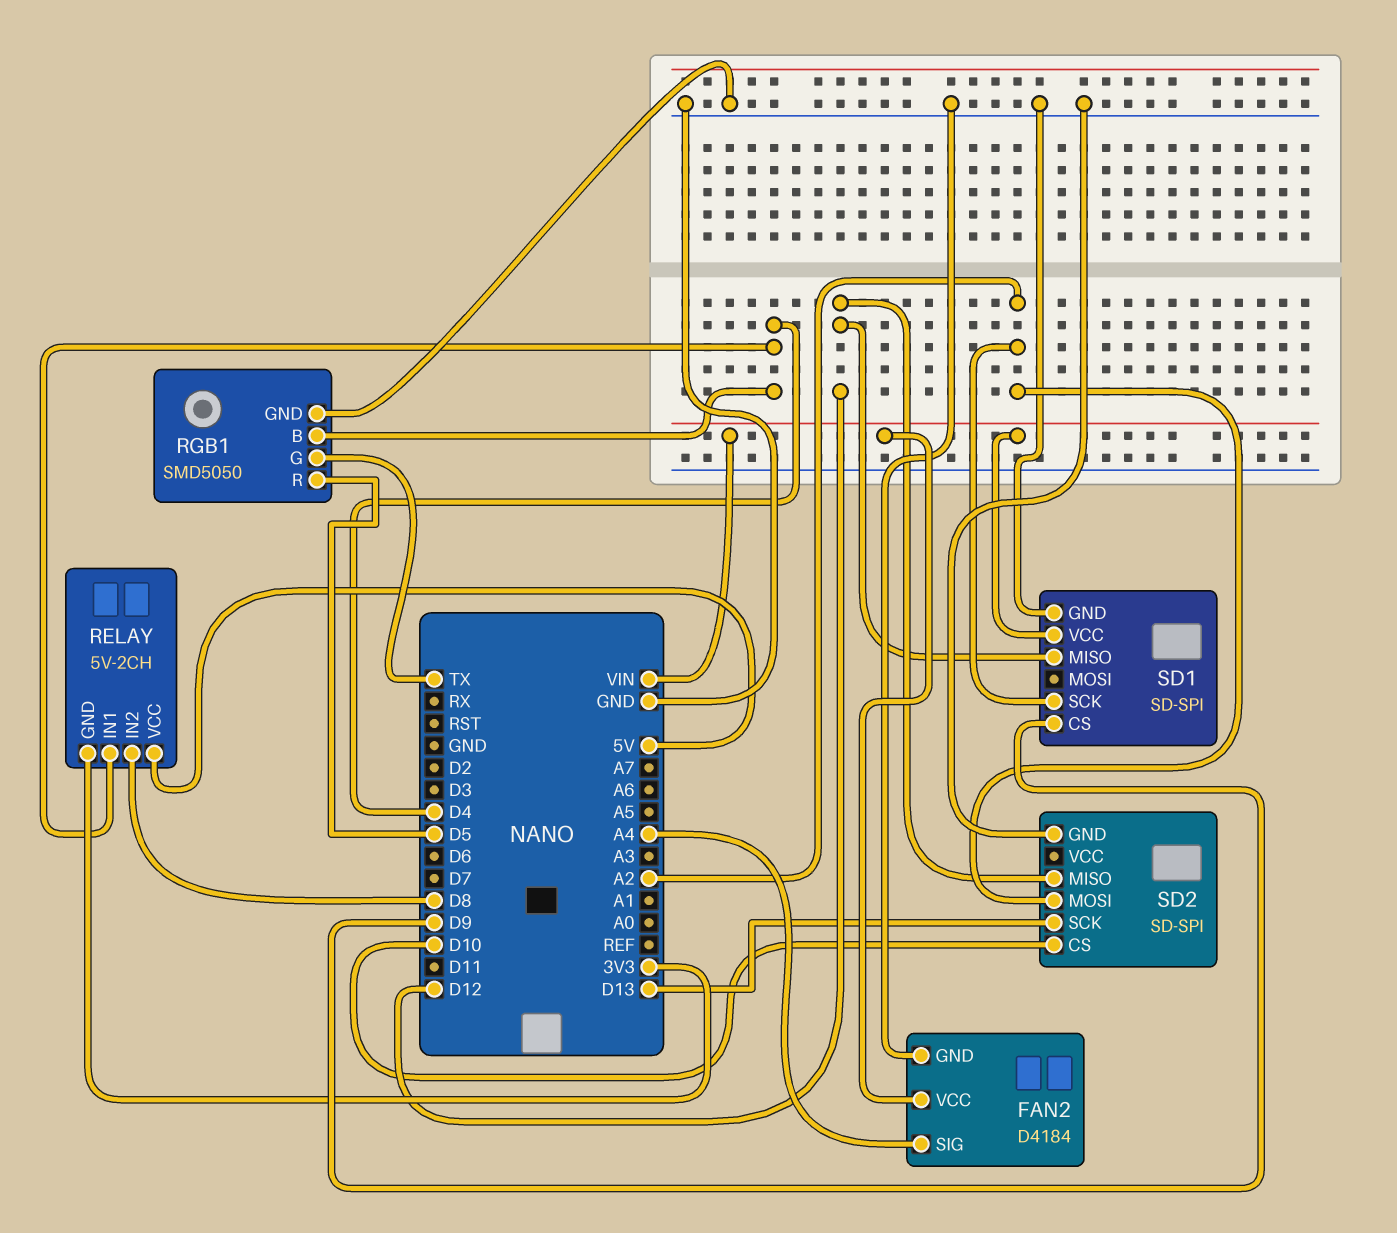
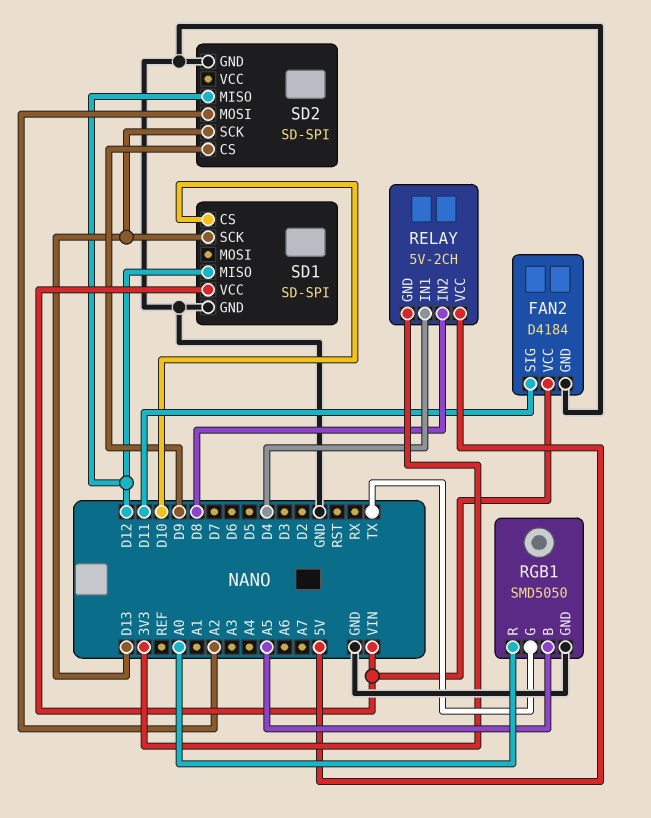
FAN2 pin SIG: A4 -> D11
RGB1 pin B: D4 -> A5
RGB1 pin R: D5 -> A0
SD1 pin CS: D9 -> D10
SD1 pin SCK: A2 -> D13
SD2 pin CS: D10 -> D9

